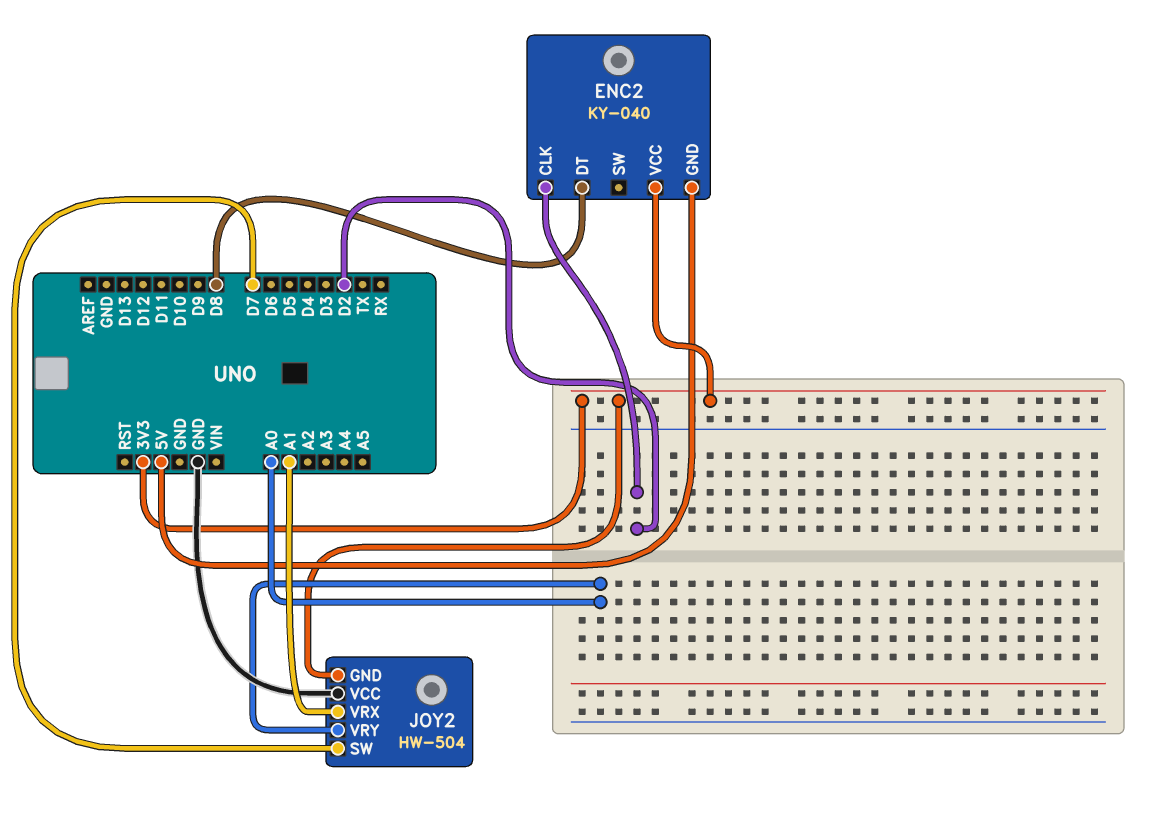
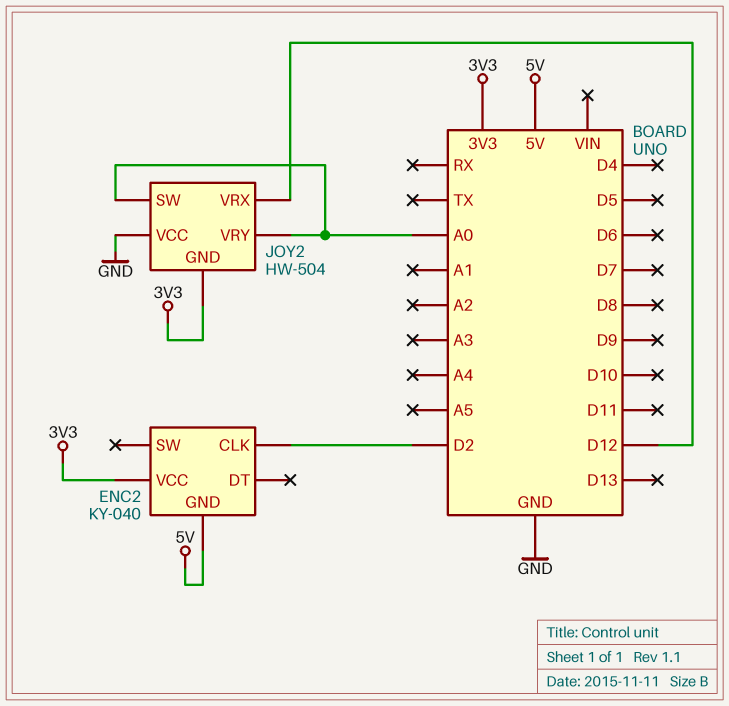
ENC2 pin DT: D8 -> none
JOY2 pin SW: D7 -> A0
JOY2 pin VRX: A1 -> D12

